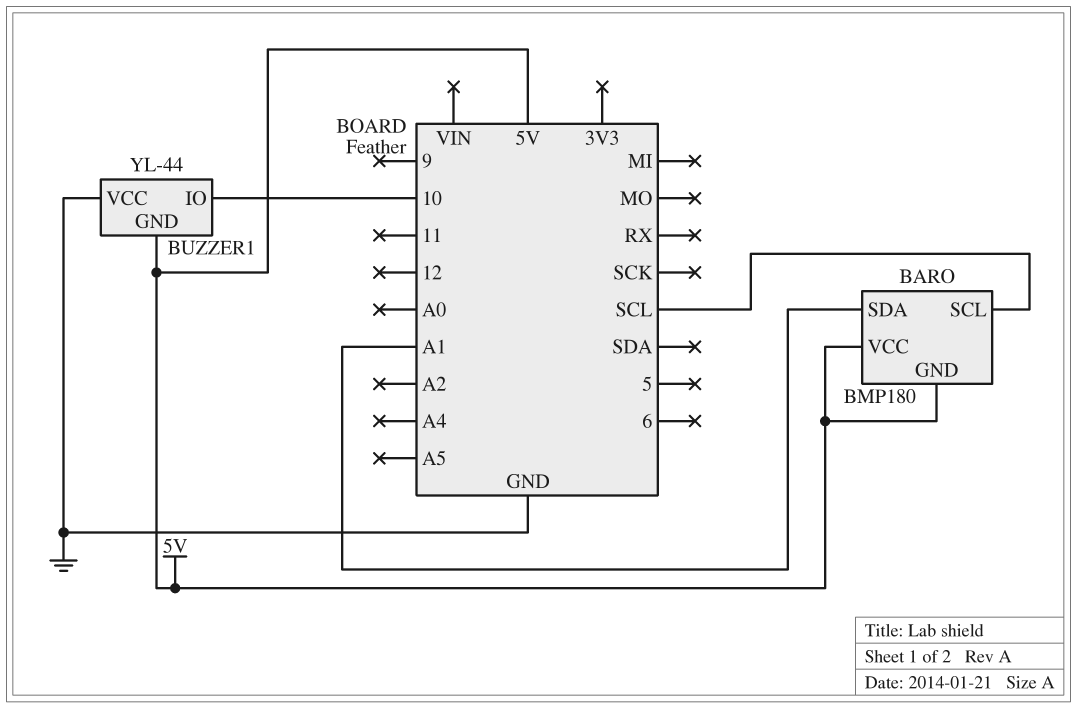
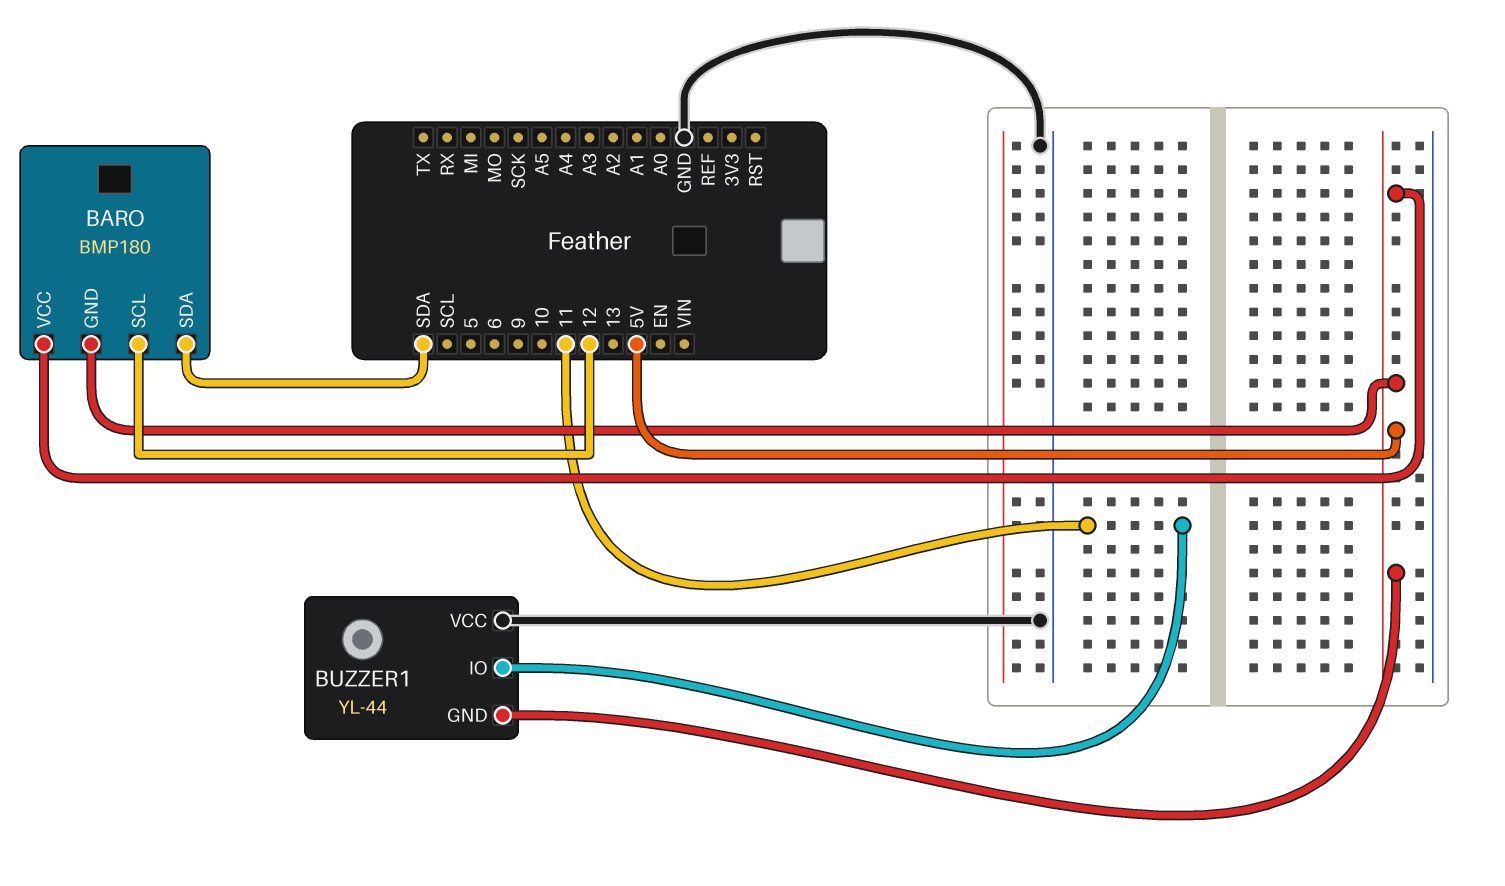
BARO pin SCL: SCL -> 12
BARO pin SDA: A1 -> SDA
BUZZER1 pin IO: 10 -> 11

